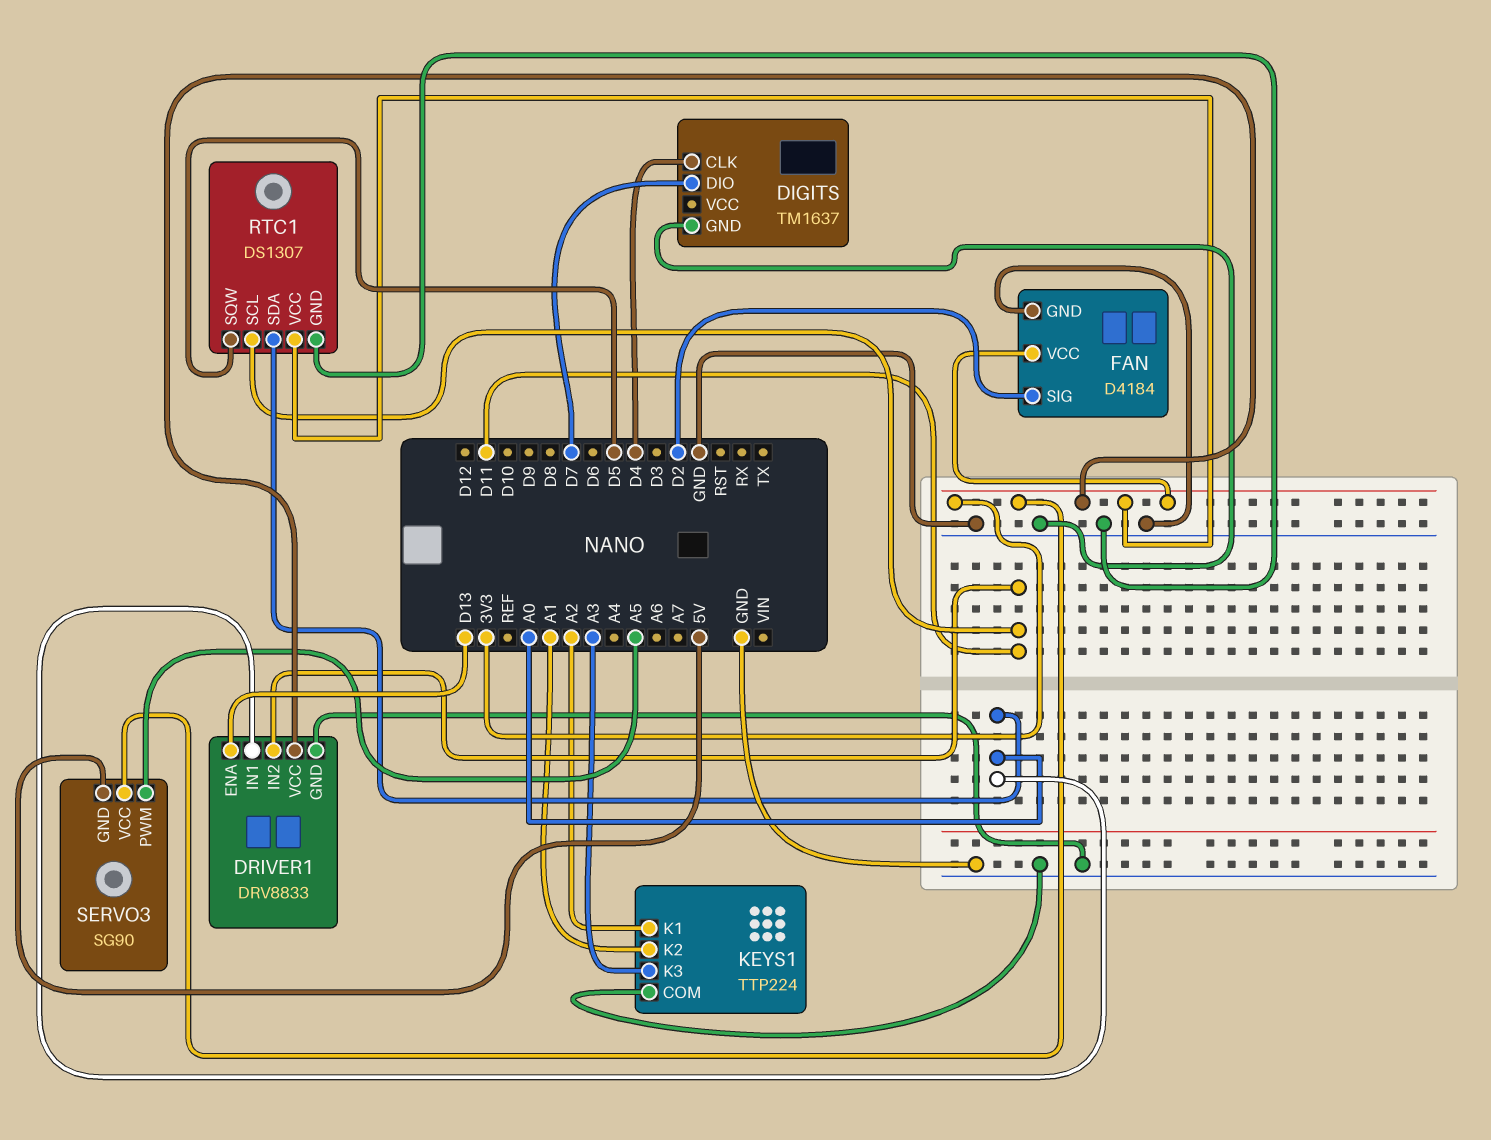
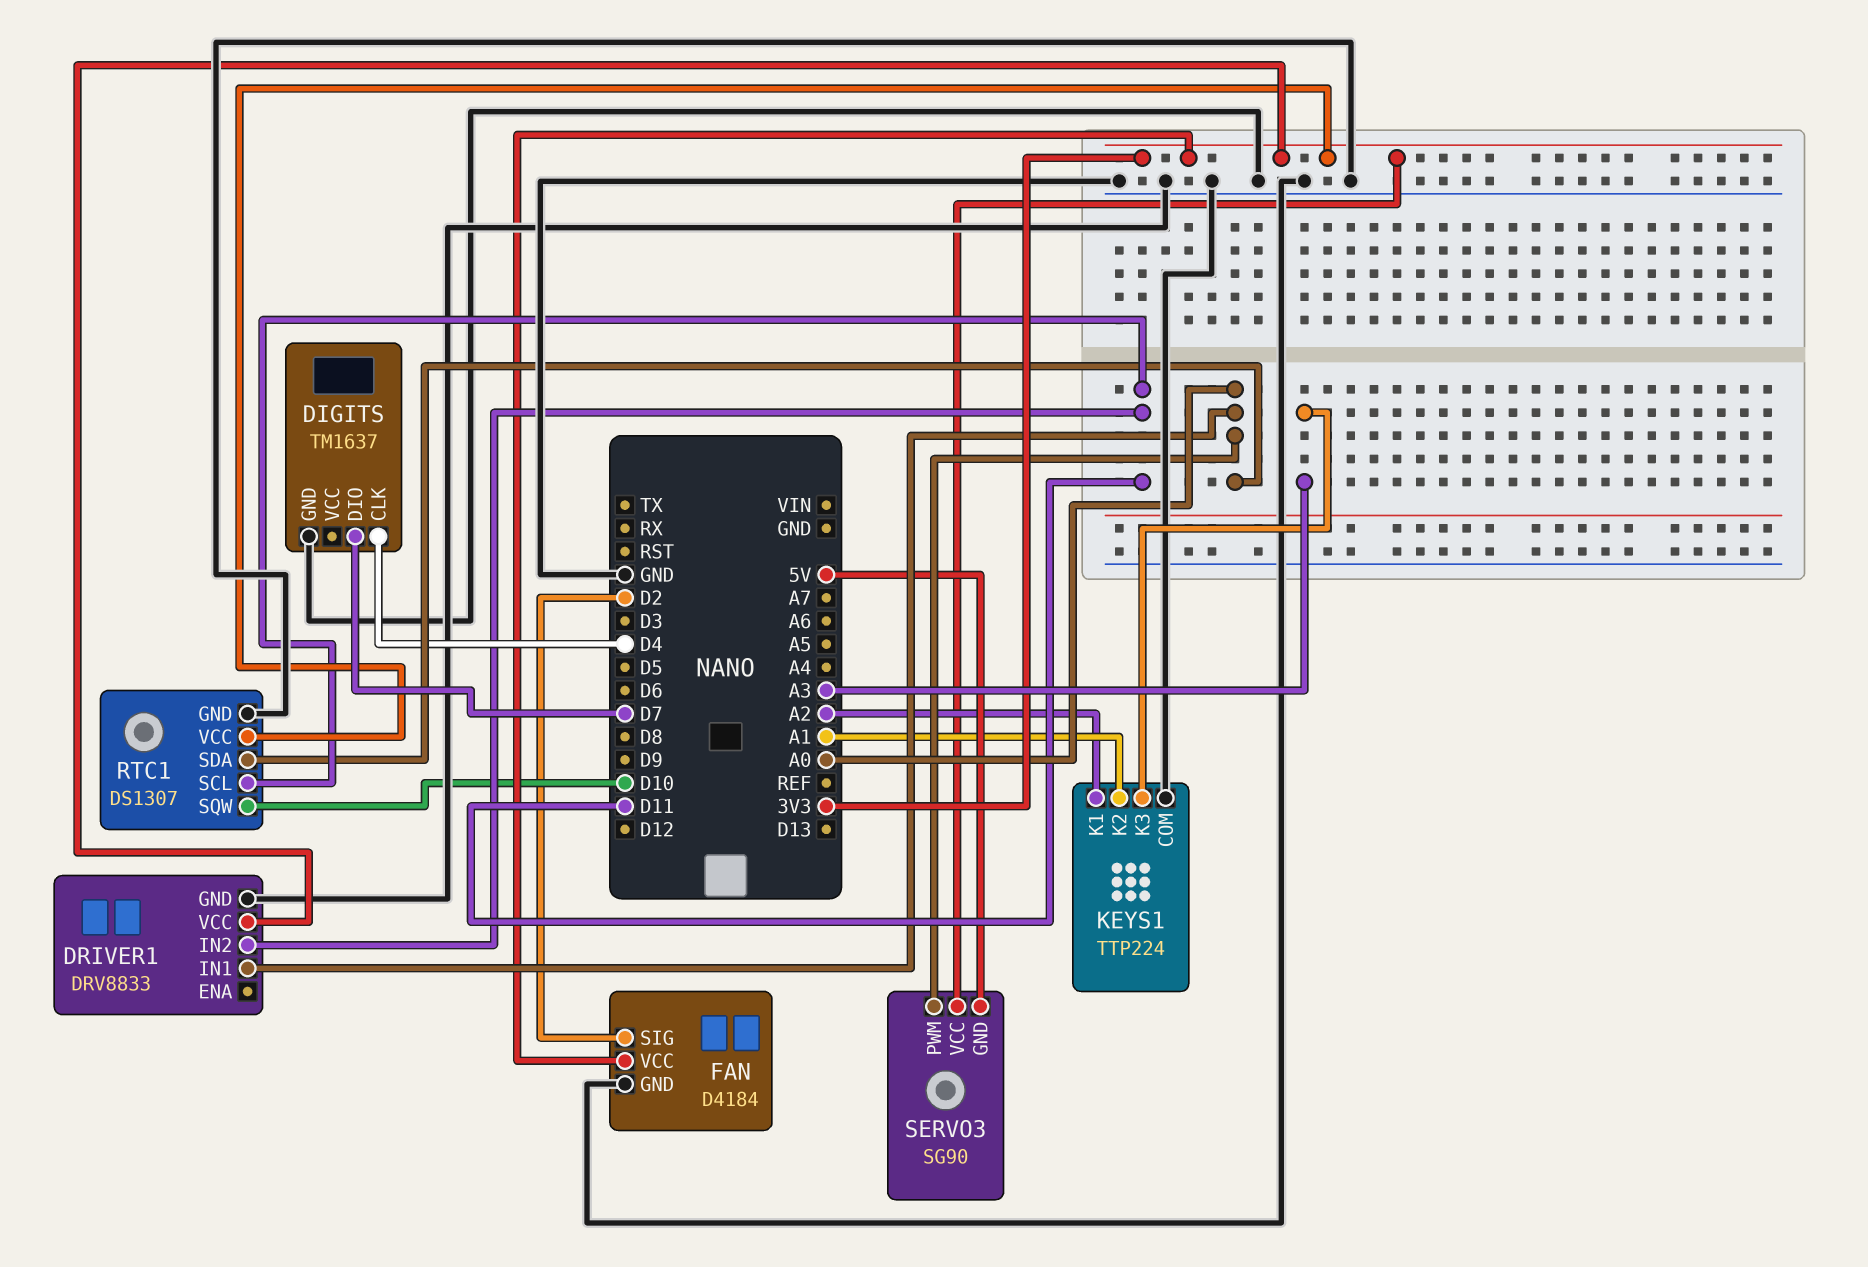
DRIVER1 pin ENA: D13 -> none
RTC1 pin SQW: D5 -> D10
SERVO3 pin PWM: A5 -> A0

